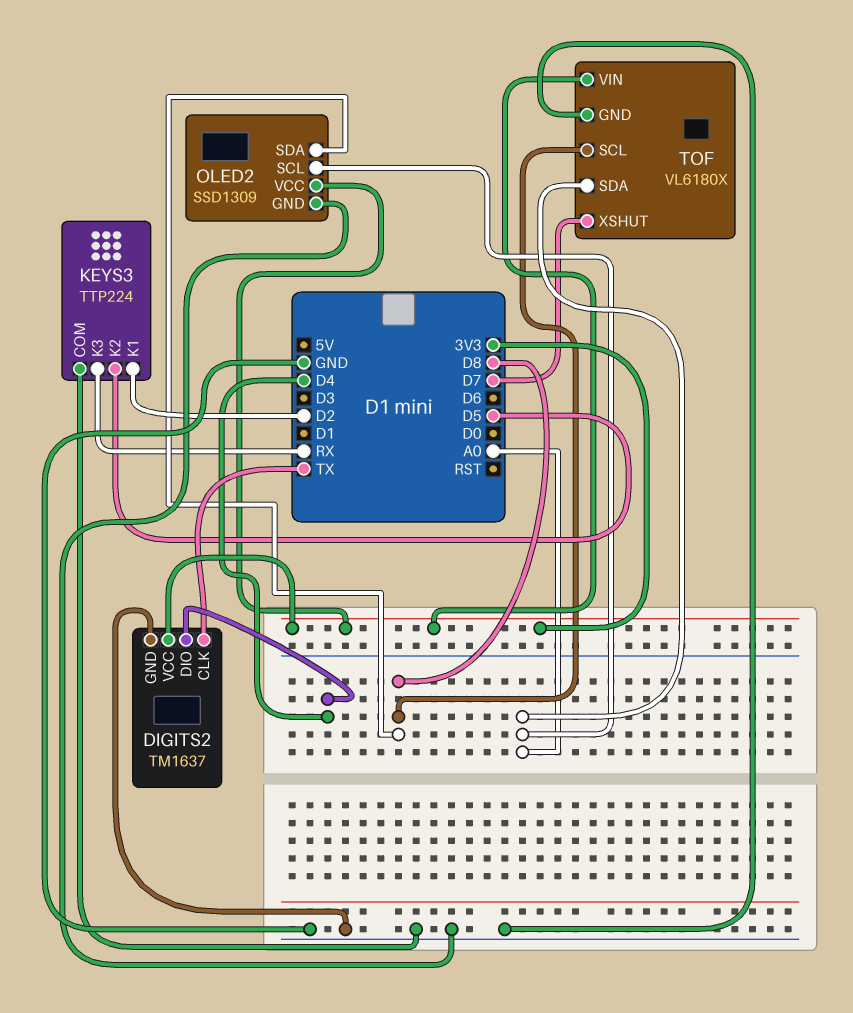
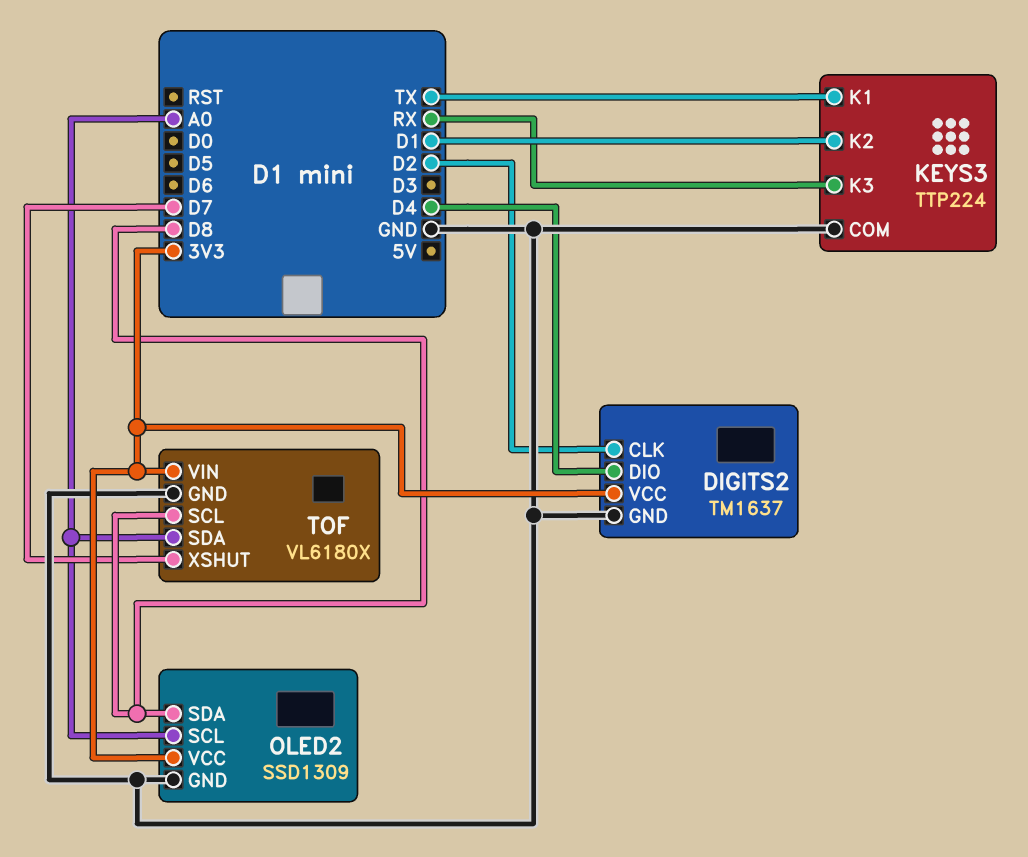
DIGITS2 pin CLK: TX -> D2
KEYS3 pin K1: D2 -> TX
KEYS3 pin K2: D5 -> D1

